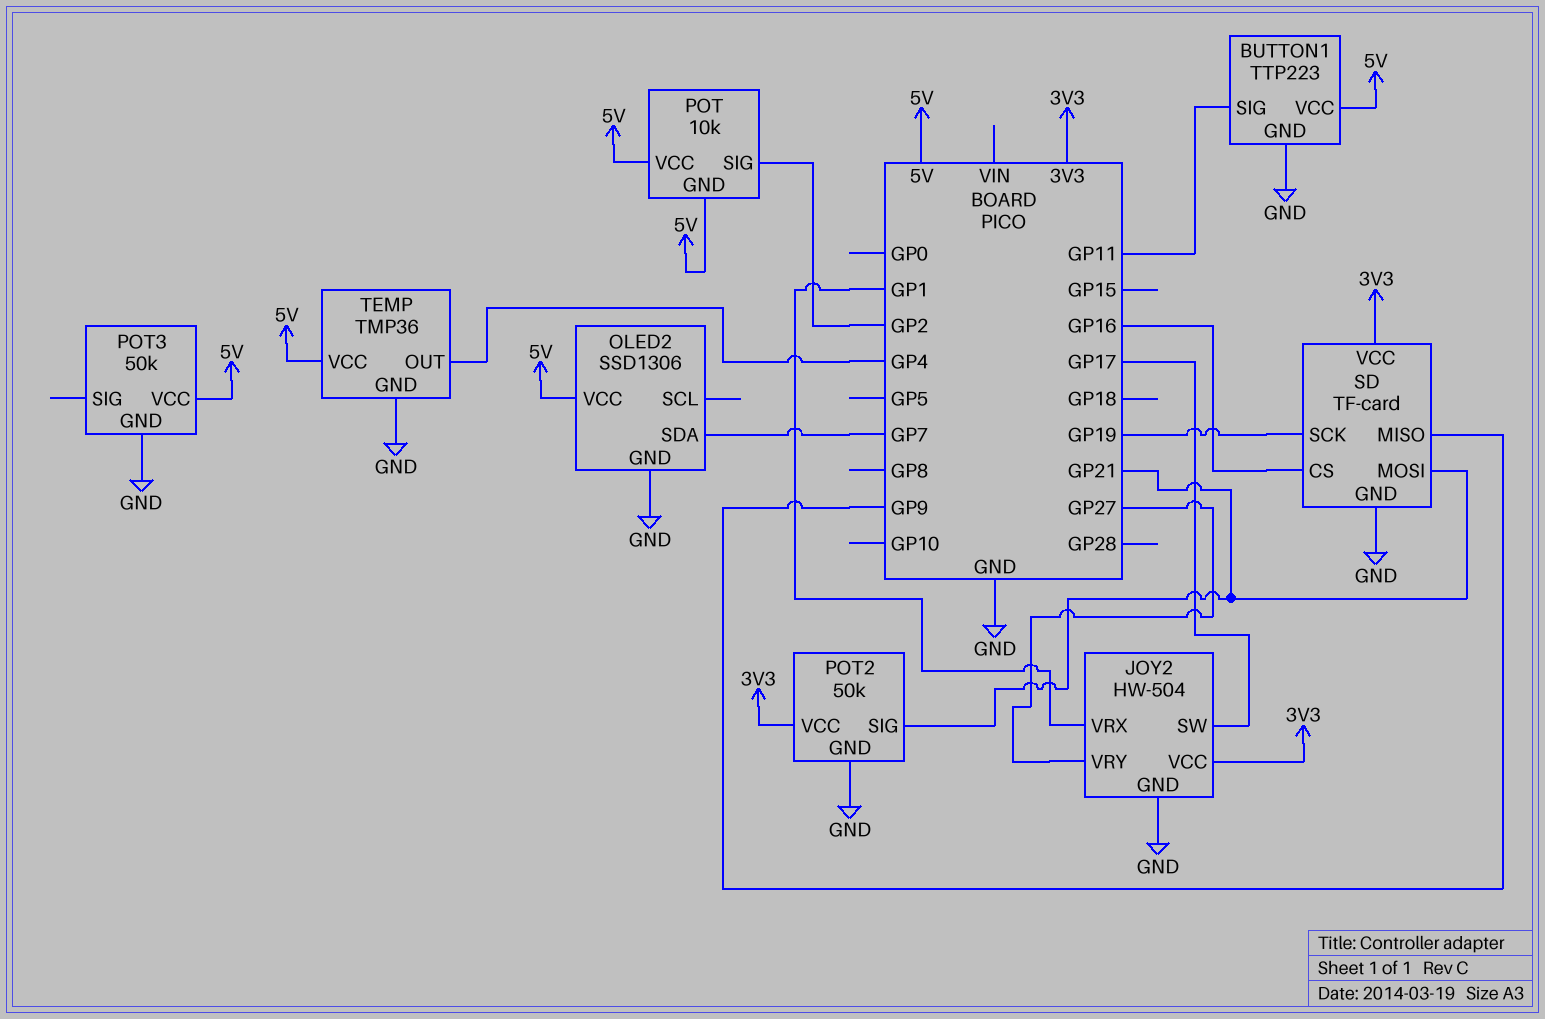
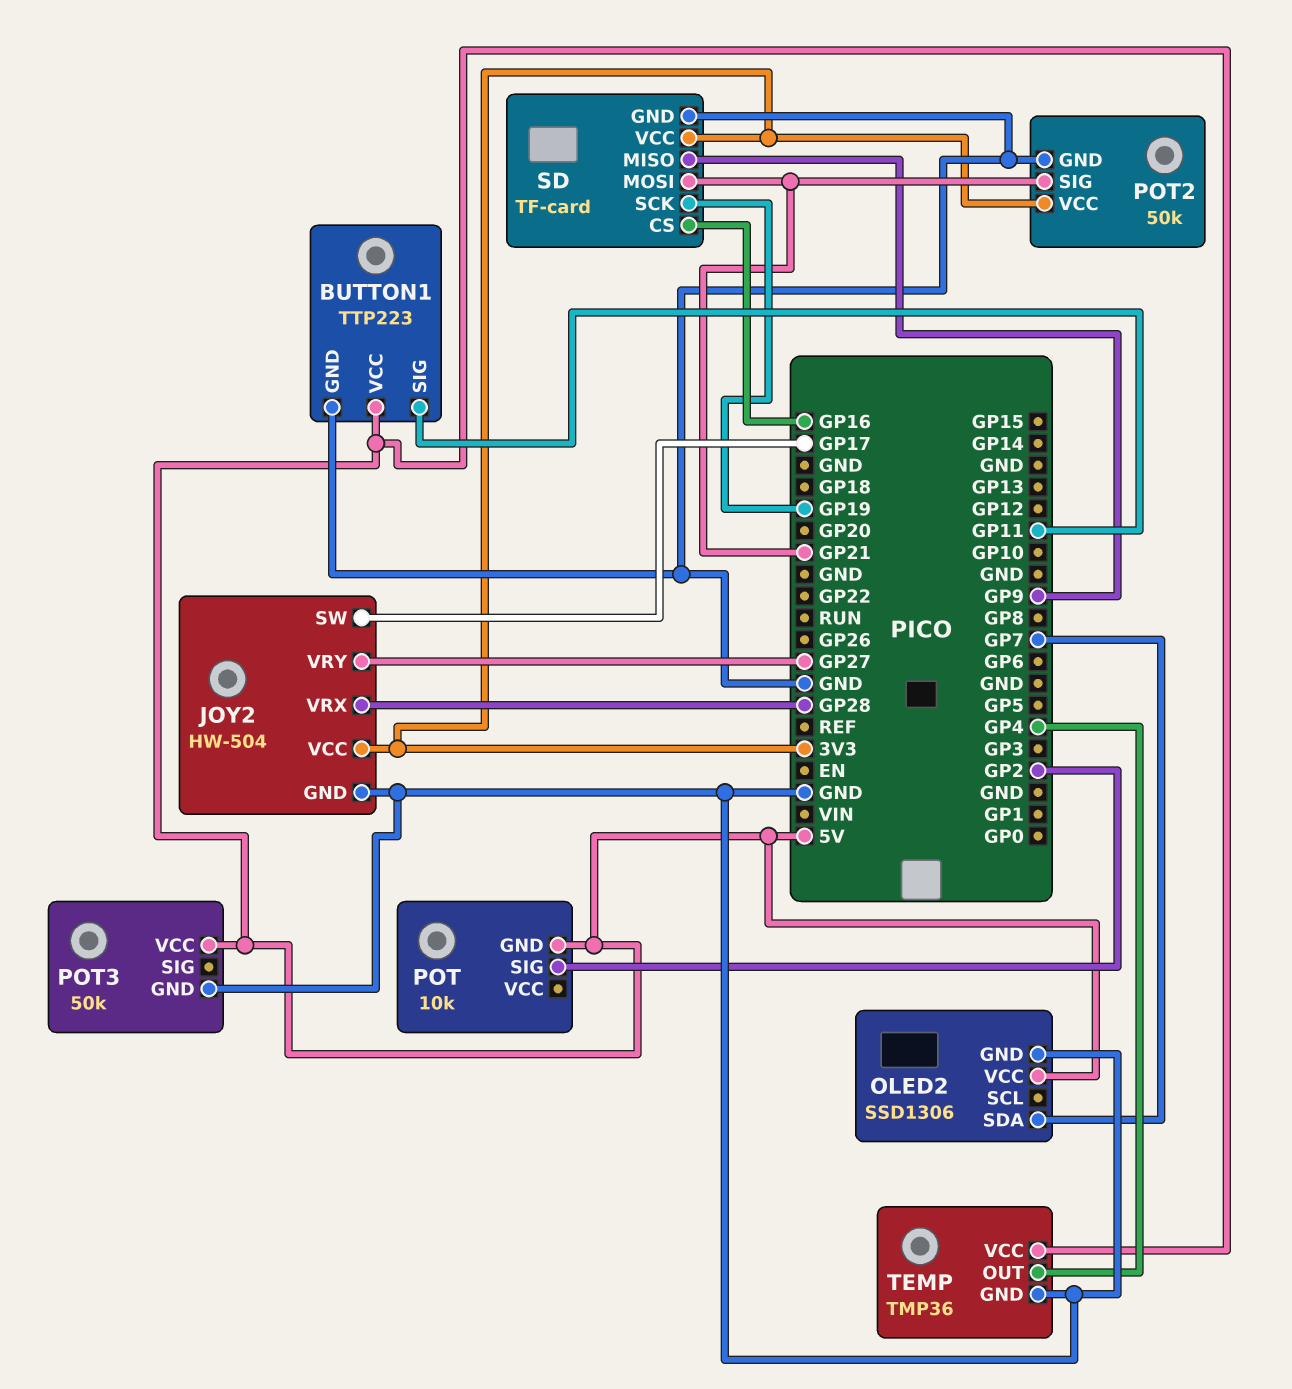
JOY2 pin VRX: GP1 -> GP28
POT pin VCC: 5V -> none

